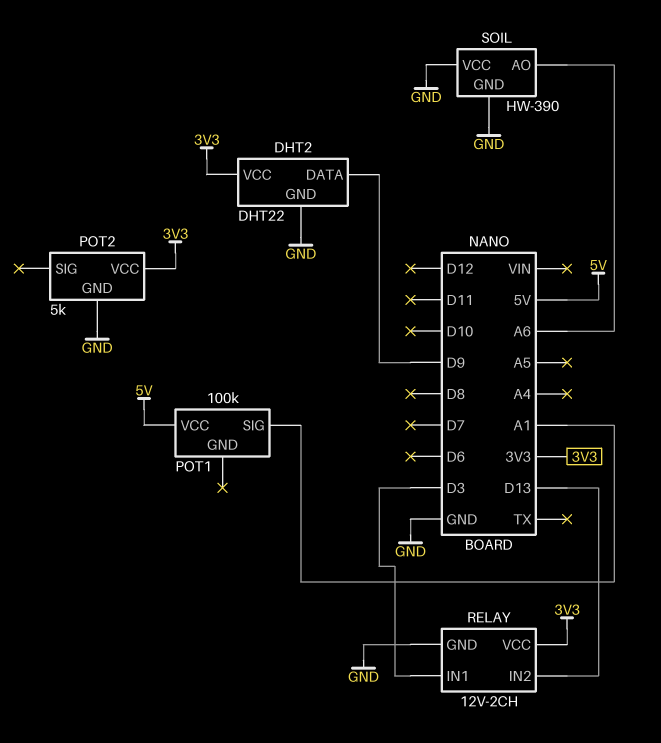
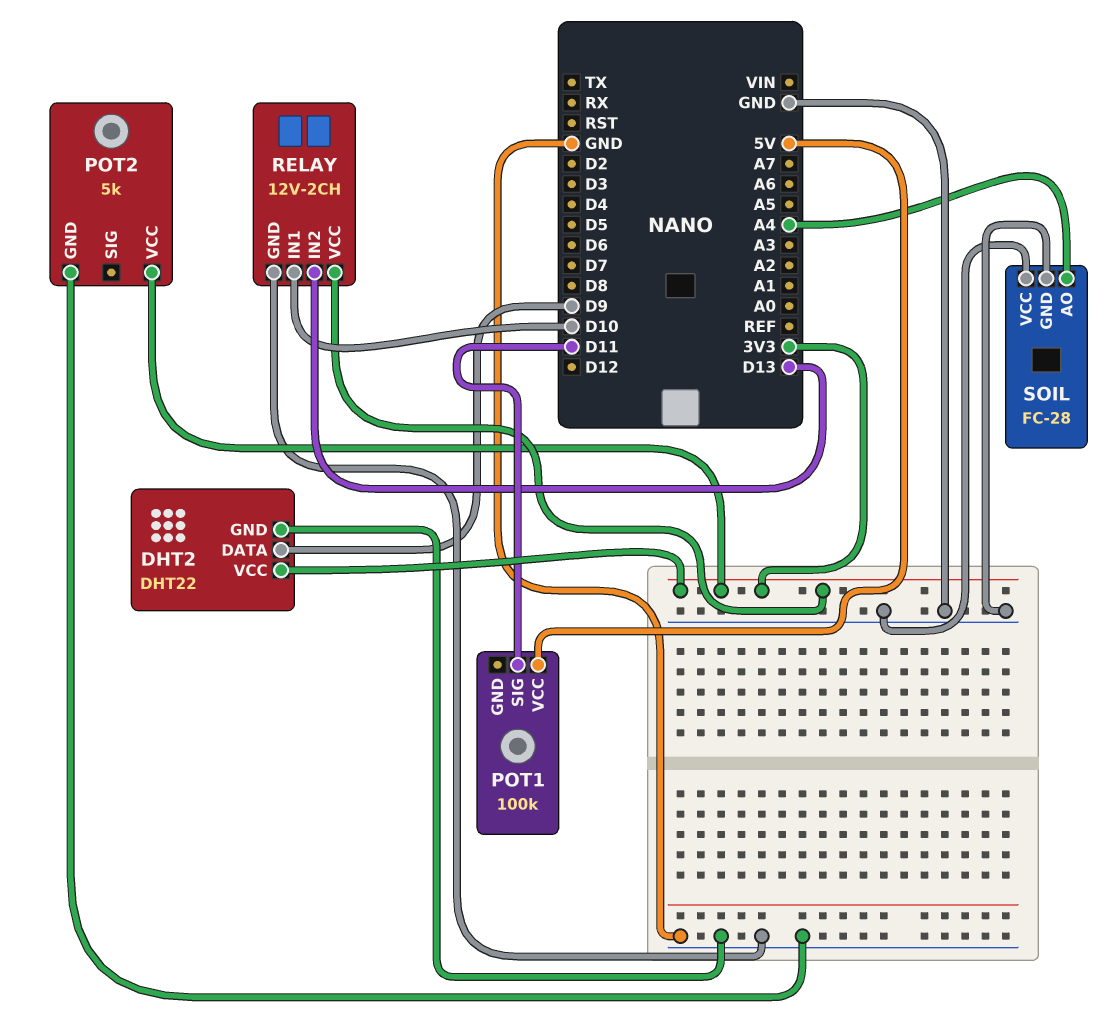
POT1 pin SIG: A1 -> D11
RELAY pin IN1: D3 -> D10
SOIL: HW-390 -> FC-28
SOIL pin AO: A6 -> A4

